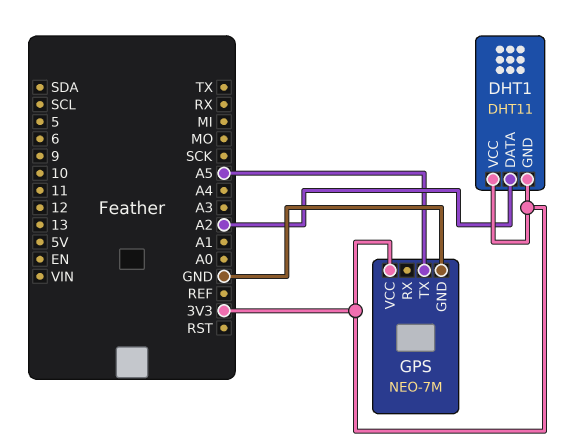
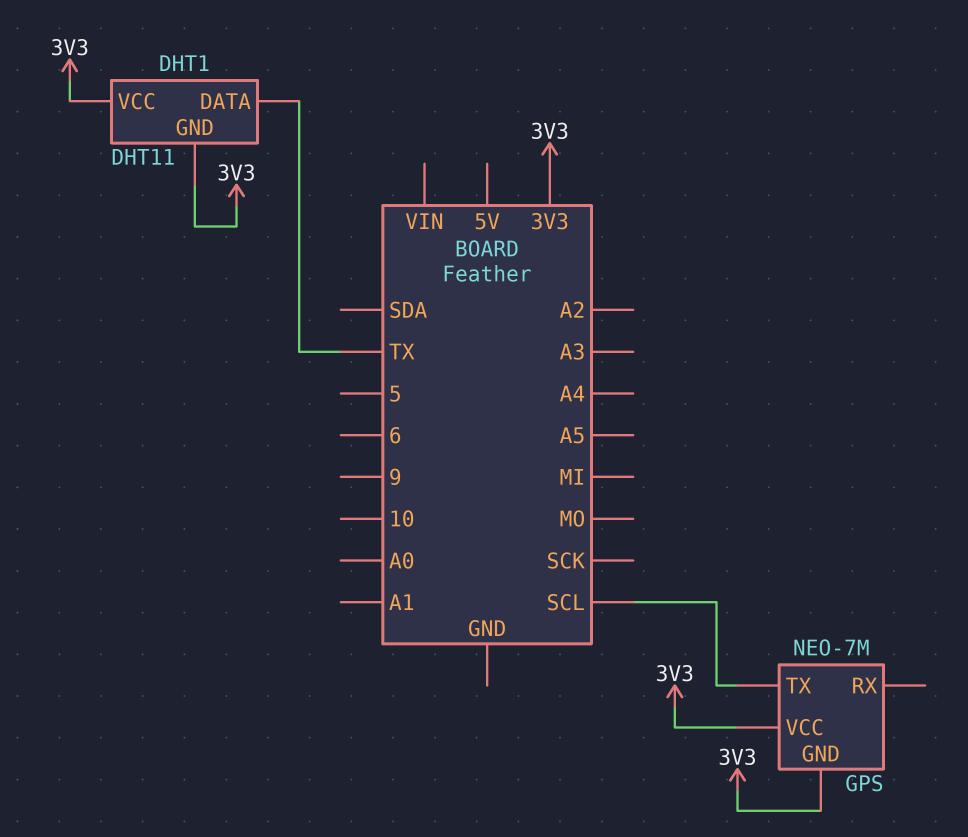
DHT1 pin DATA: A2 -> TX
GPS pin GND: GND -> 3V3
GPS pin TX: A5 -> SCL

